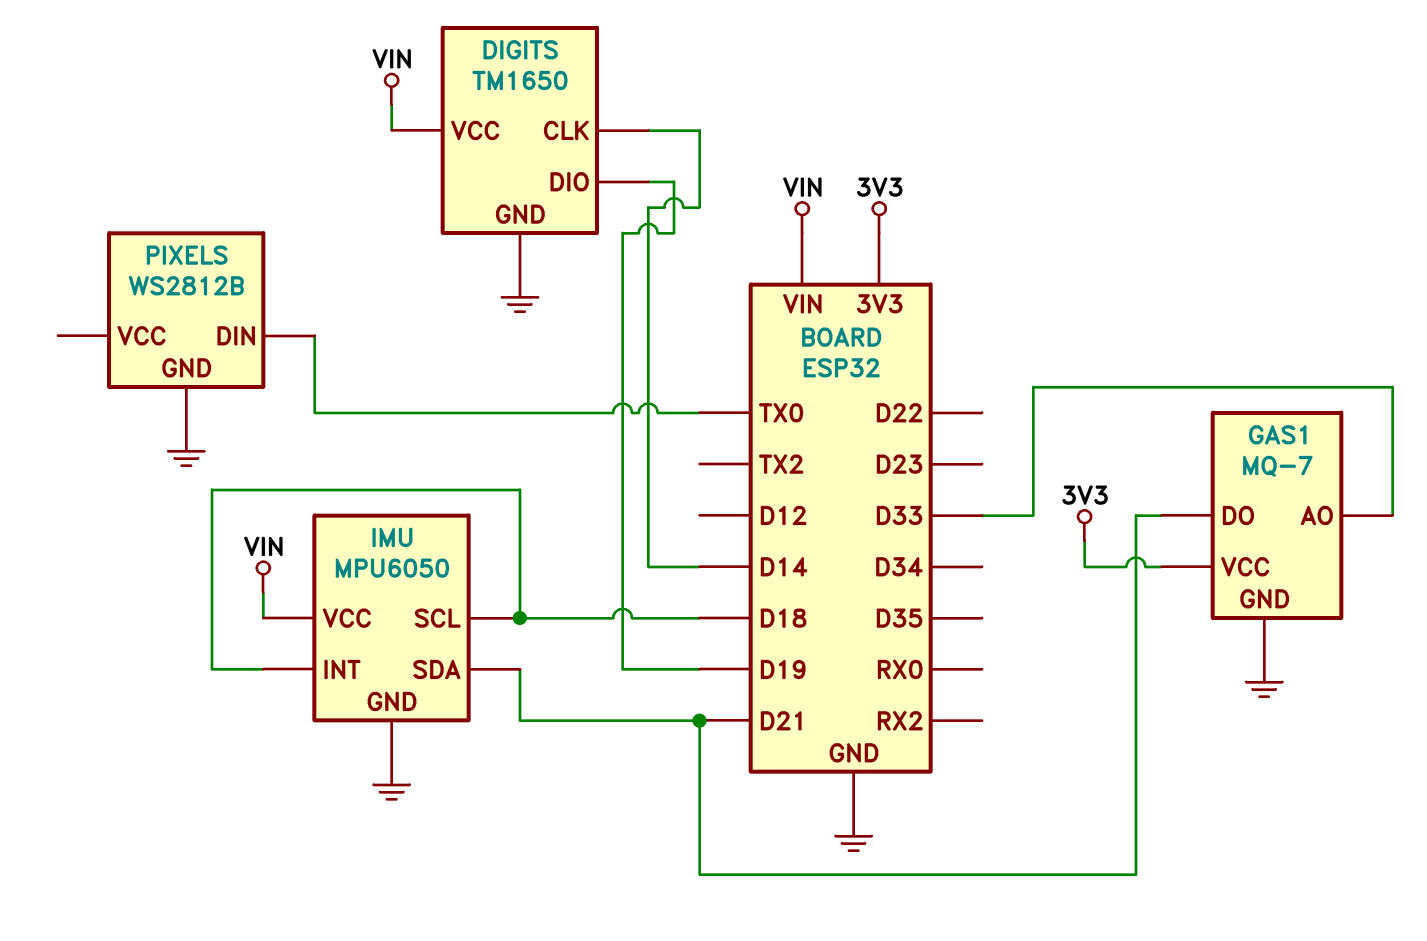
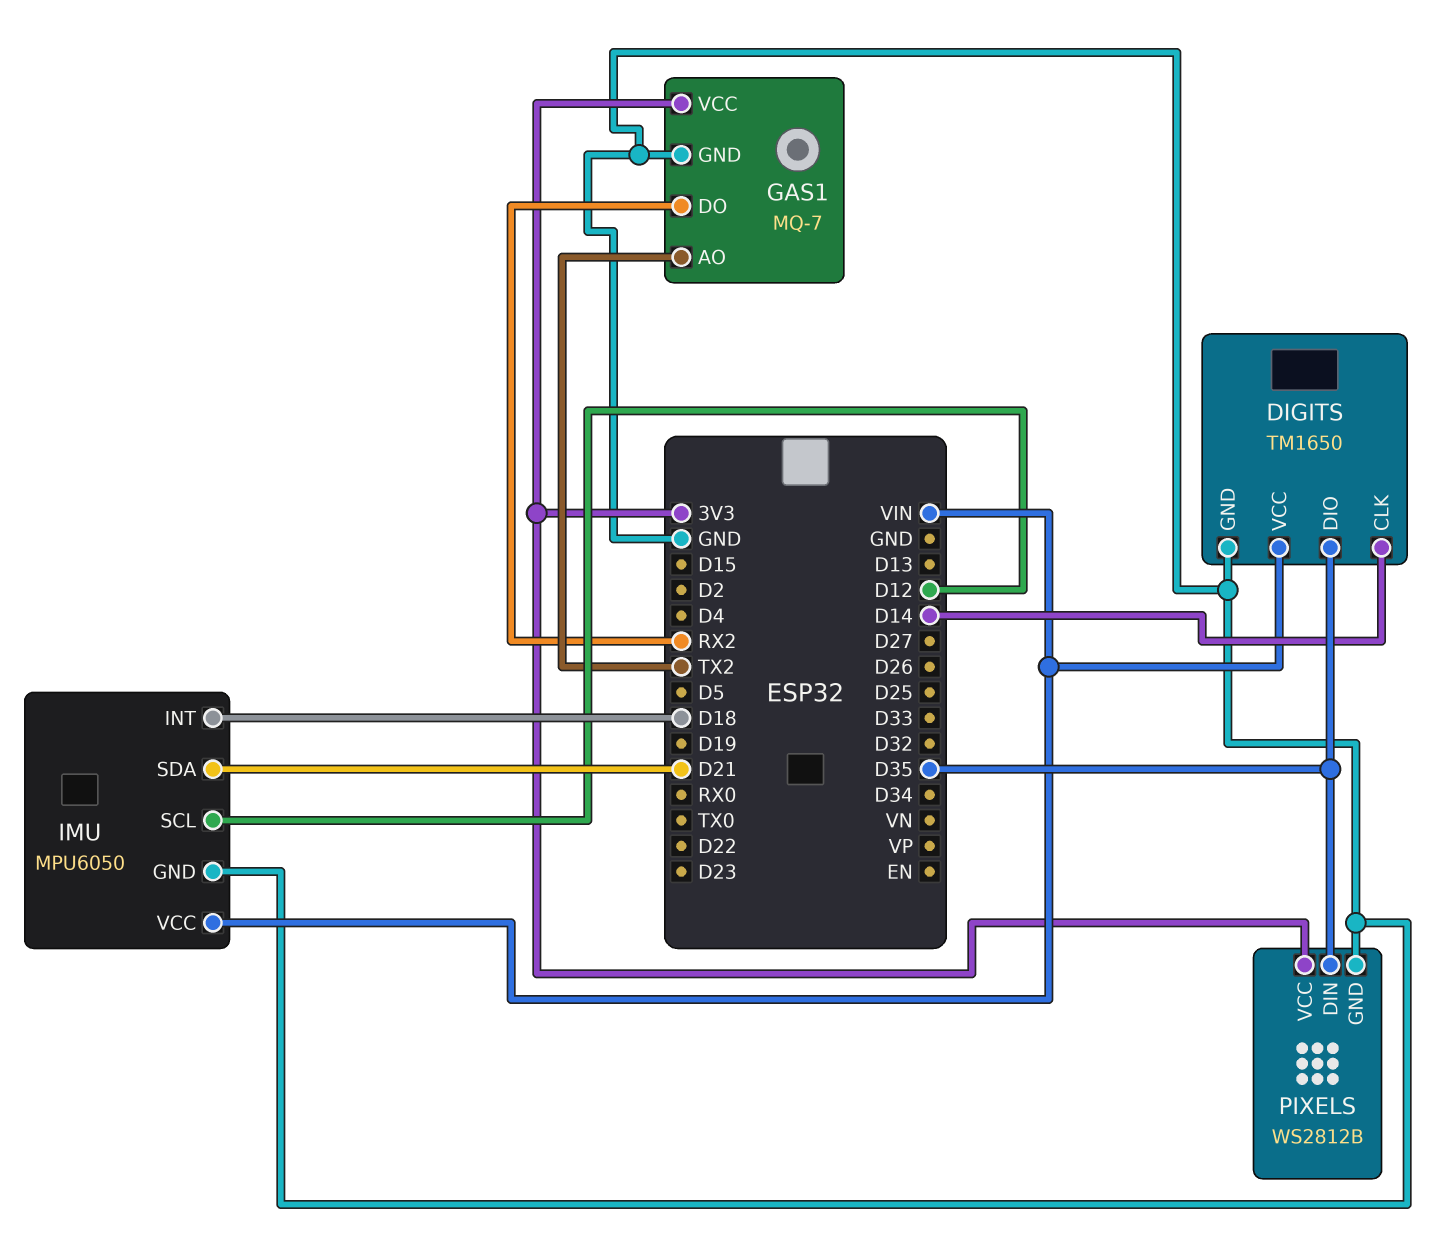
DIGITS pin DIO: D19 -> D35
GAS1 pin AO: D33 -> TX2
GAS1 pin DO: D21 -> RX2
IMU pin SCL: D18 -> D12
PIXELS pin DIN: TX0 -> D35
PIXELS pin VCC: none -> 3V3

